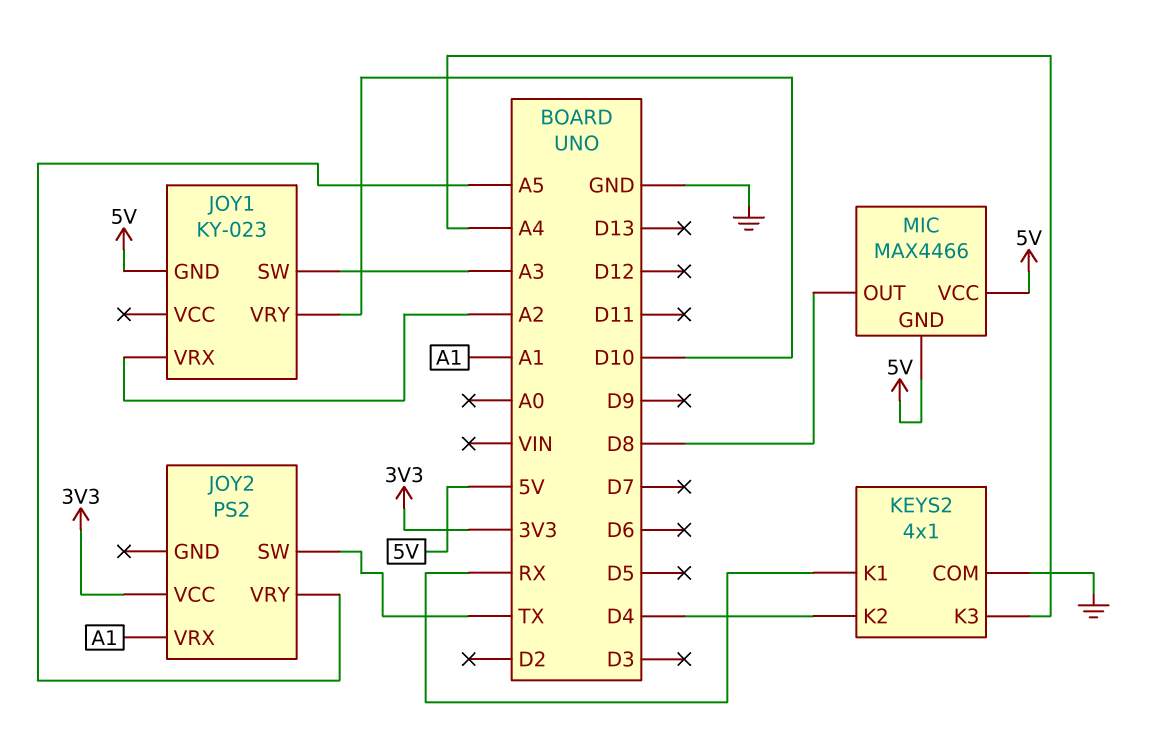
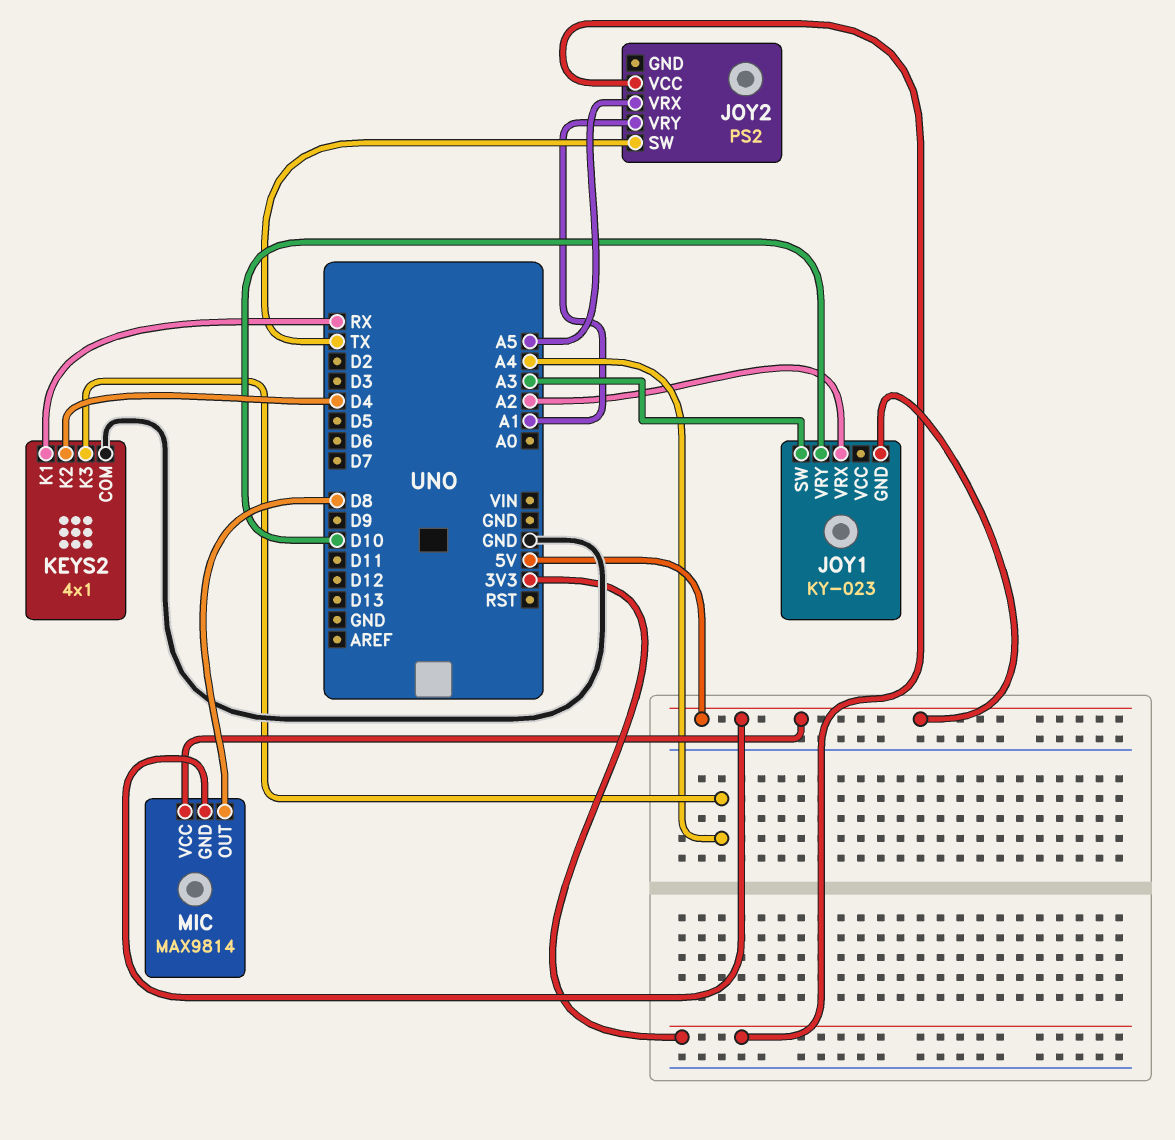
JOY2 pin VRX: A1 -> A5
JOY2 pin VRY: A5 -> A1
MIC: MAX4466 -> MAX9814

